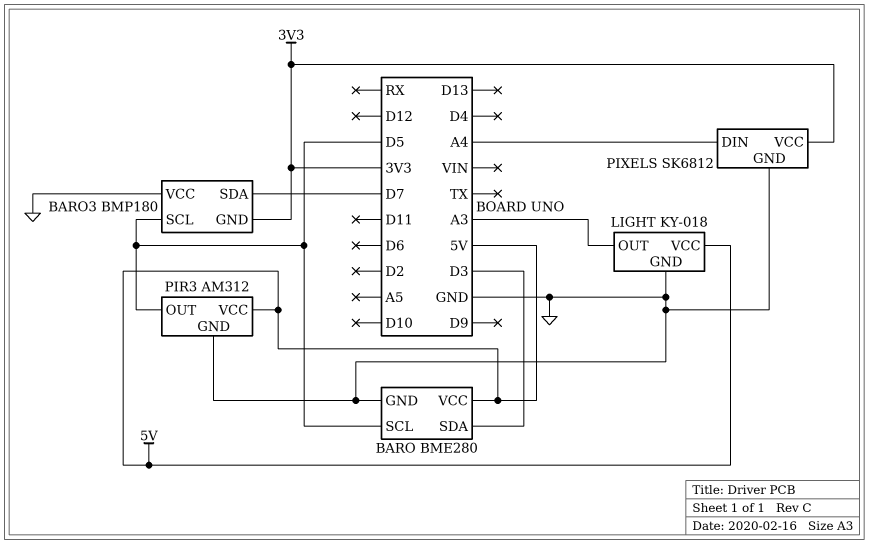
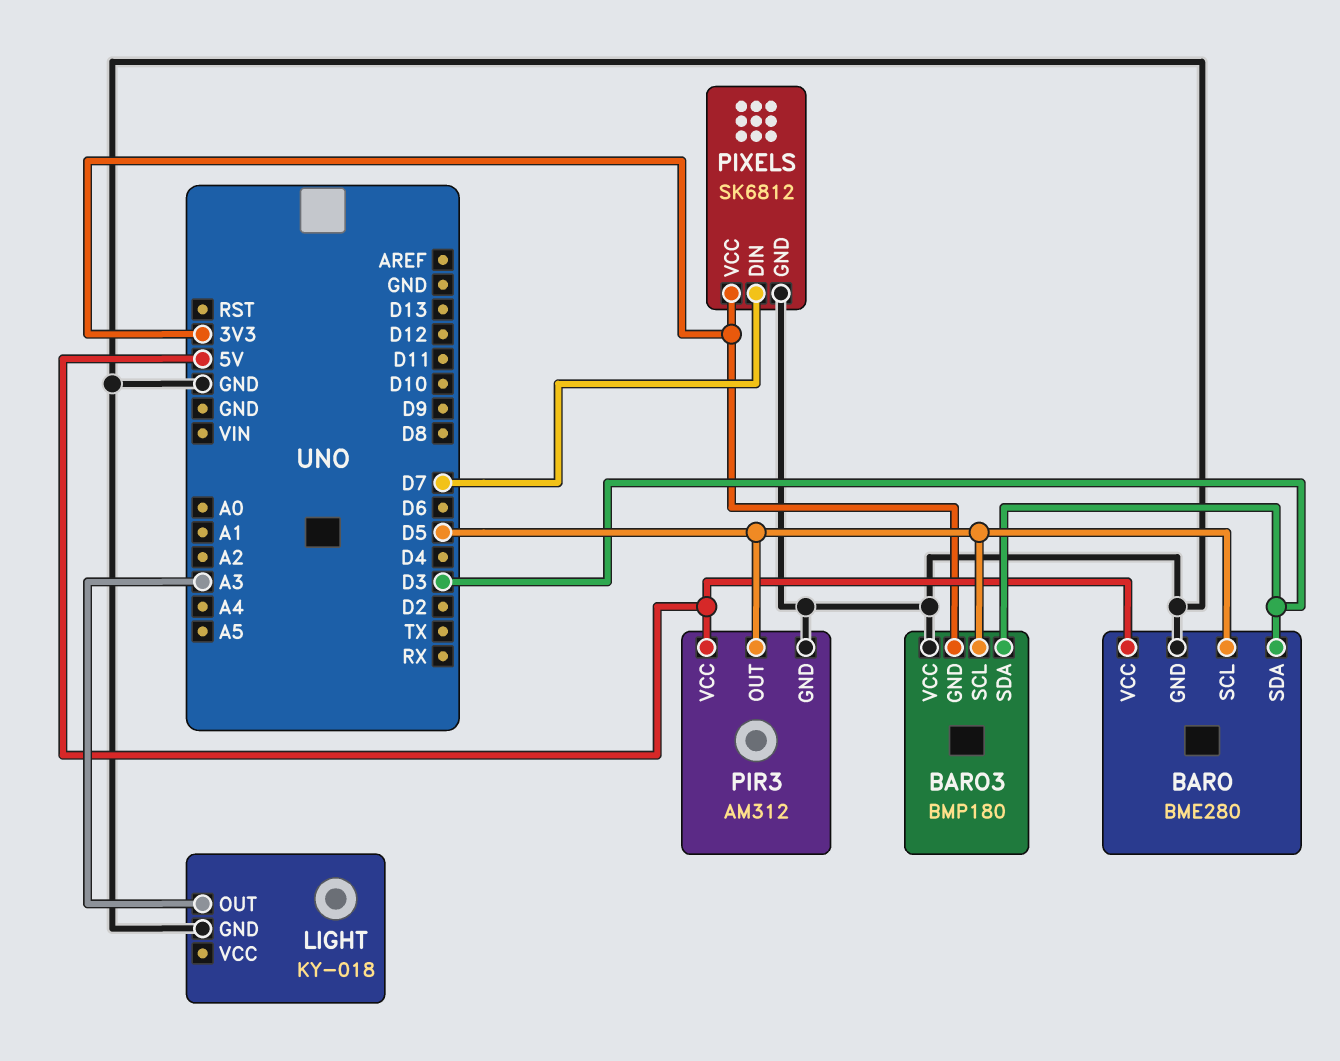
BARO3 pin SDA: D7 -> D3
LIGHT pin VCC: 5V -> none
PIXELS pin DIN: A4 -> D7

